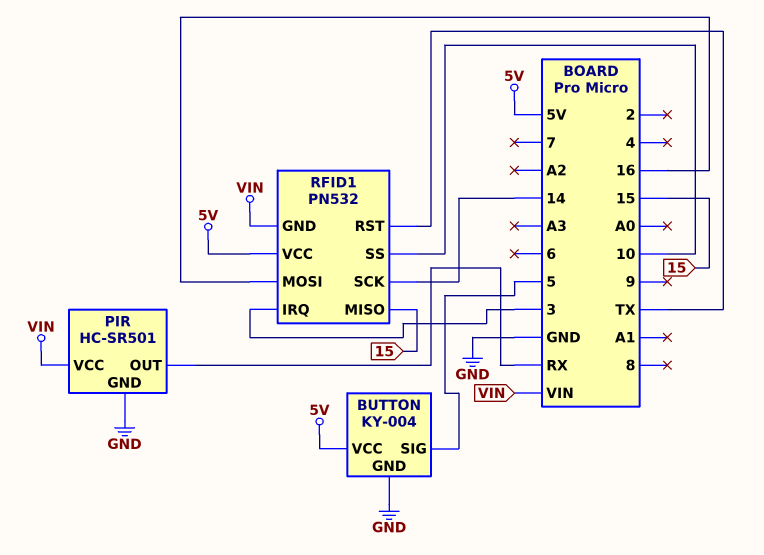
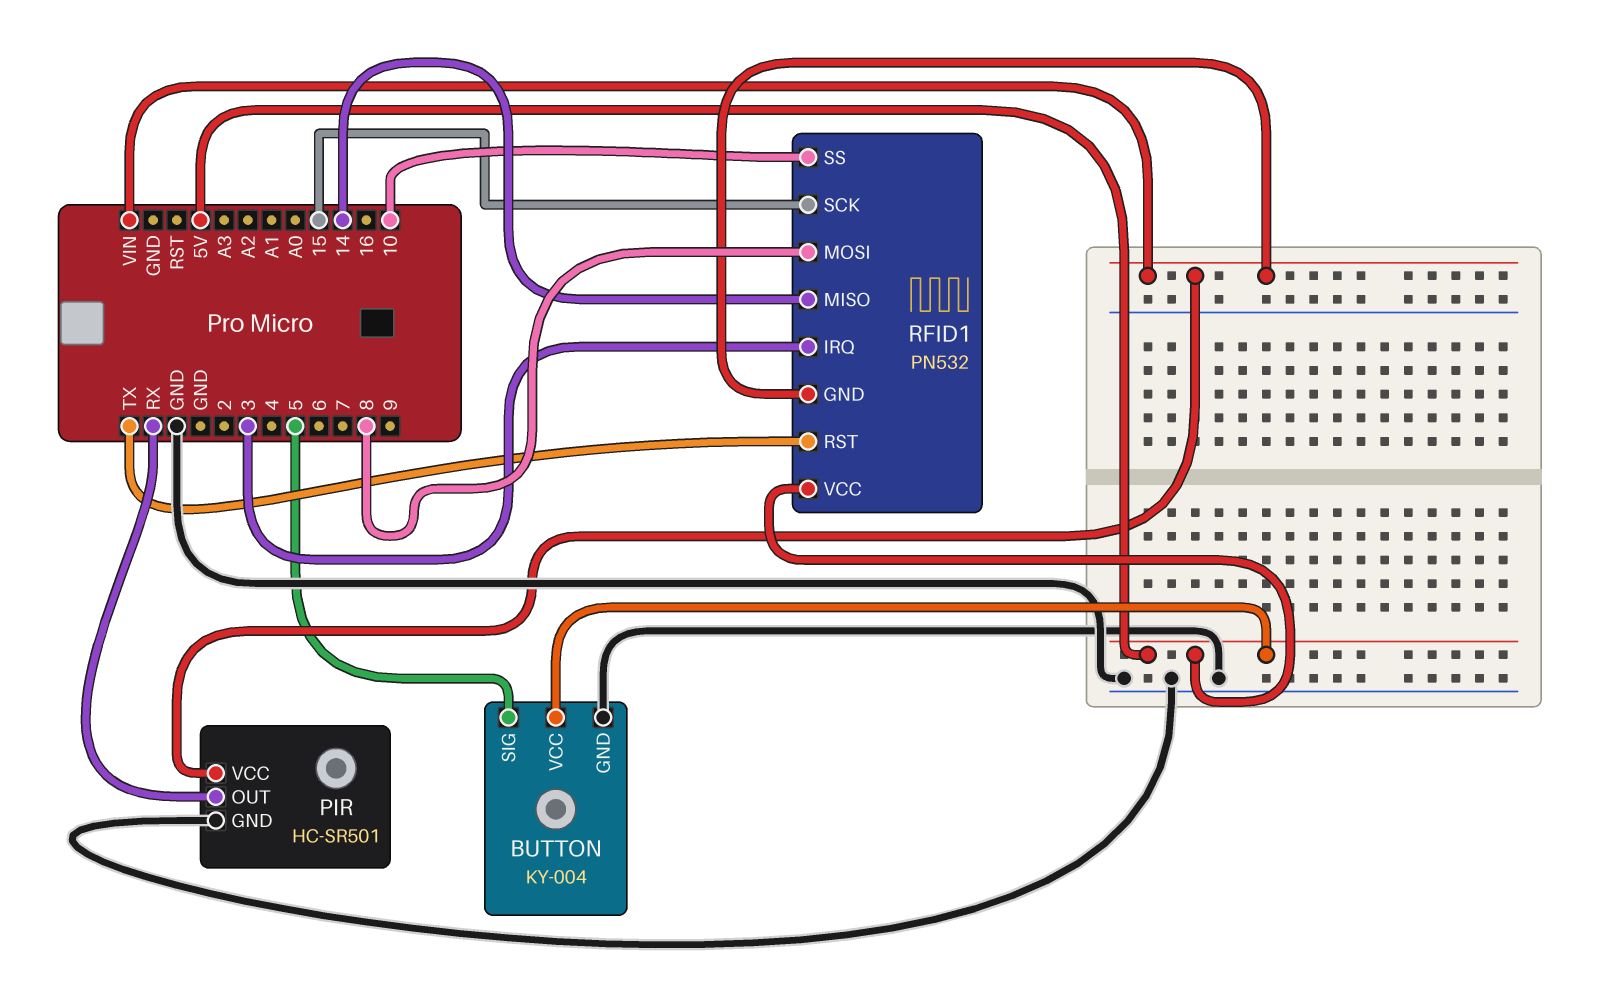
RFID1 pin MISO: 15 -> 14
RFID1 pin MOSI: 16 -> 8
RFID1 pin SCK: 14 -> 15

